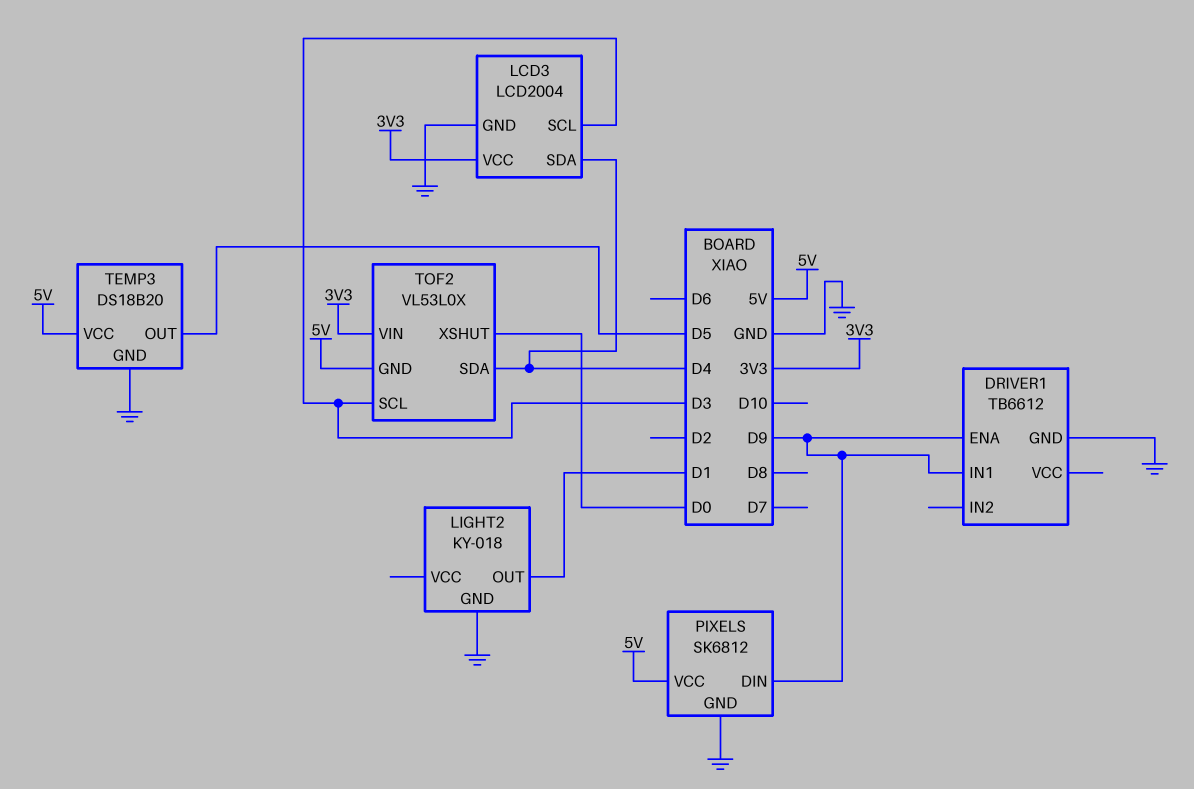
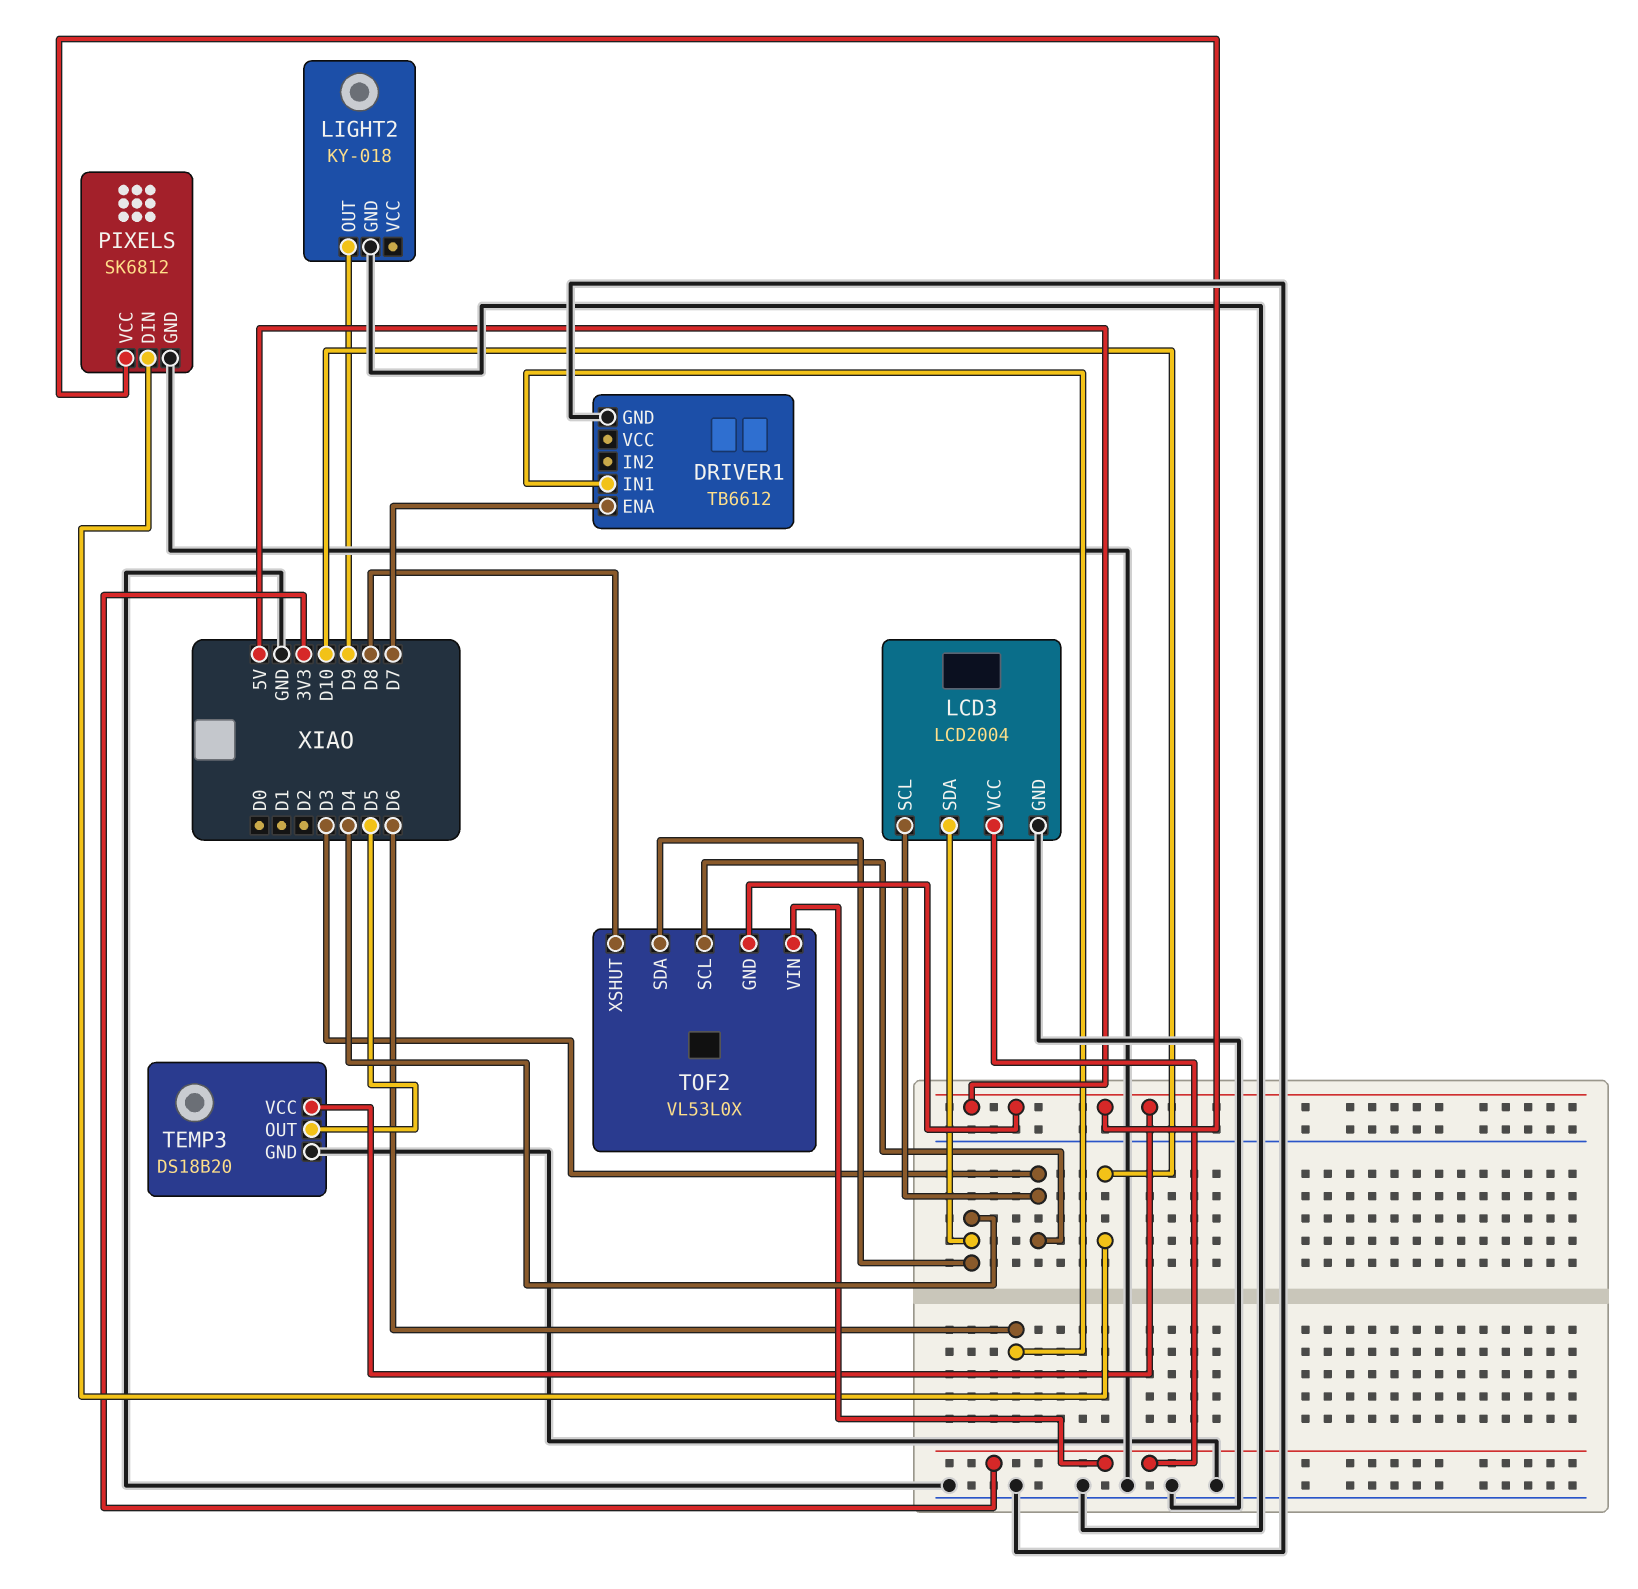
DRIVER1 pin ENA: D9 -> D7
DRIVER1 pin IN1: D9 -> D6
LIGHT2 pin OUT: D1 -> D9
PIXELS pin DIN: D9 -> D10
TOF2 pin XSHUT: D0 -> D8

